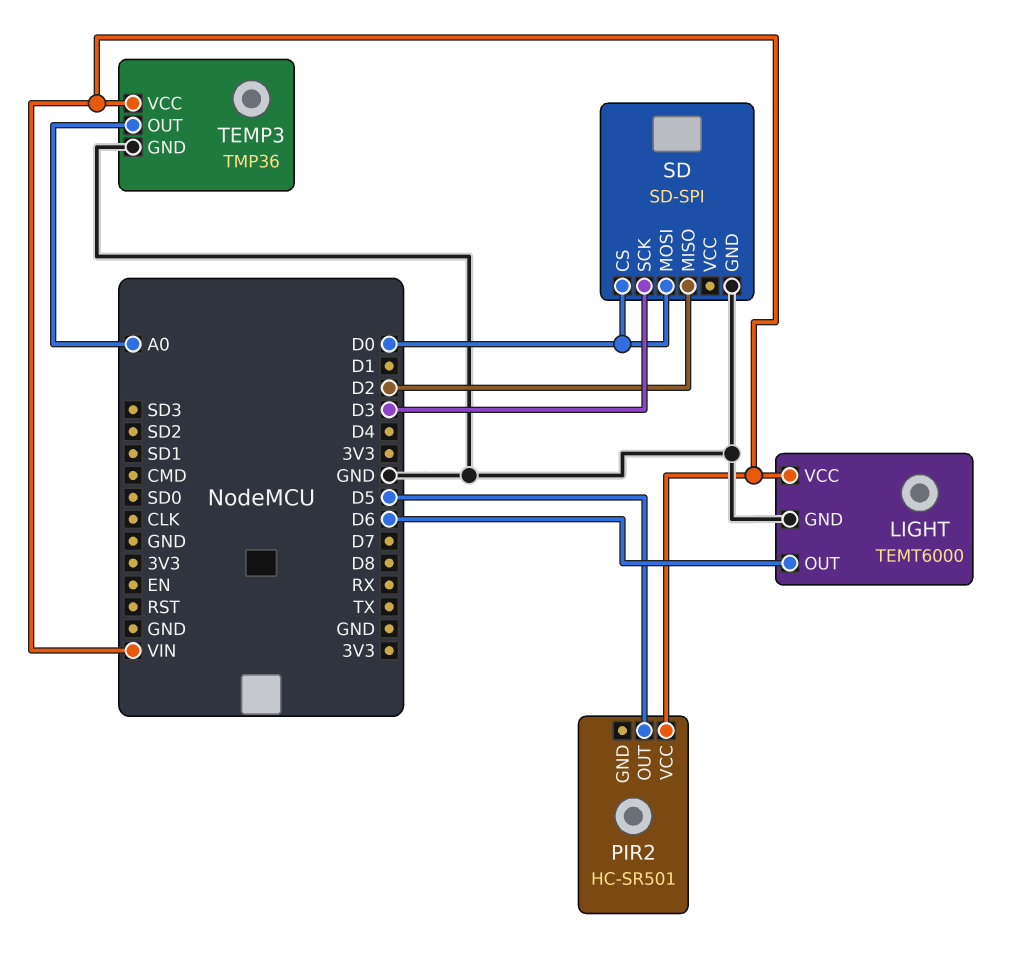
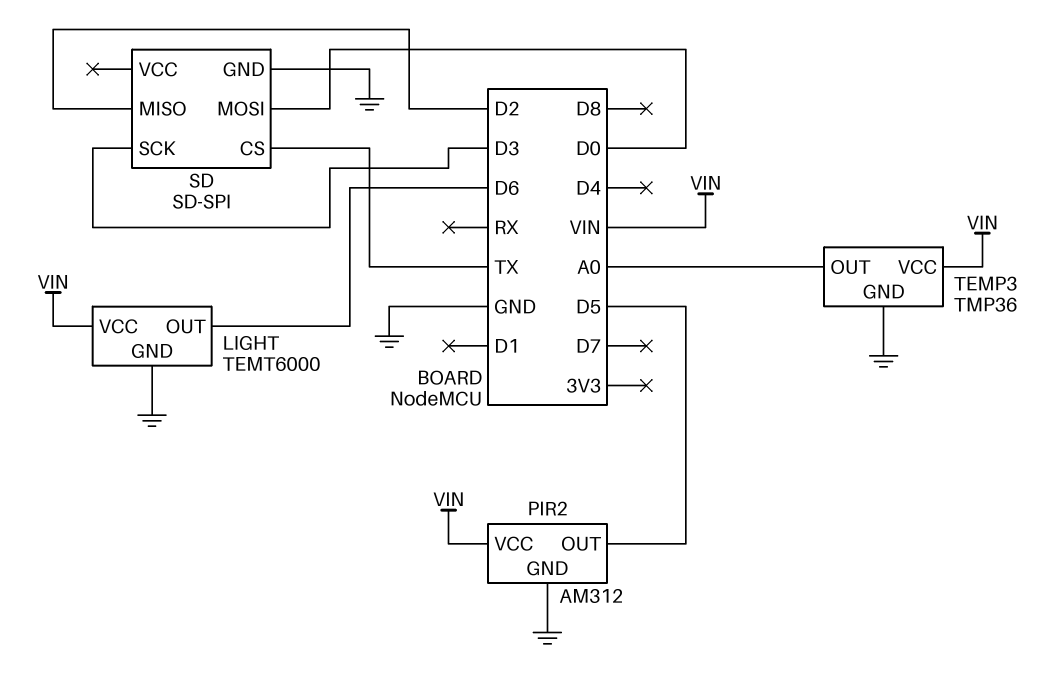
PIR2: HC-SR501 -> AM312
PIR2 pin GND: none -> GND
SD pin CS: D0 -> TX

